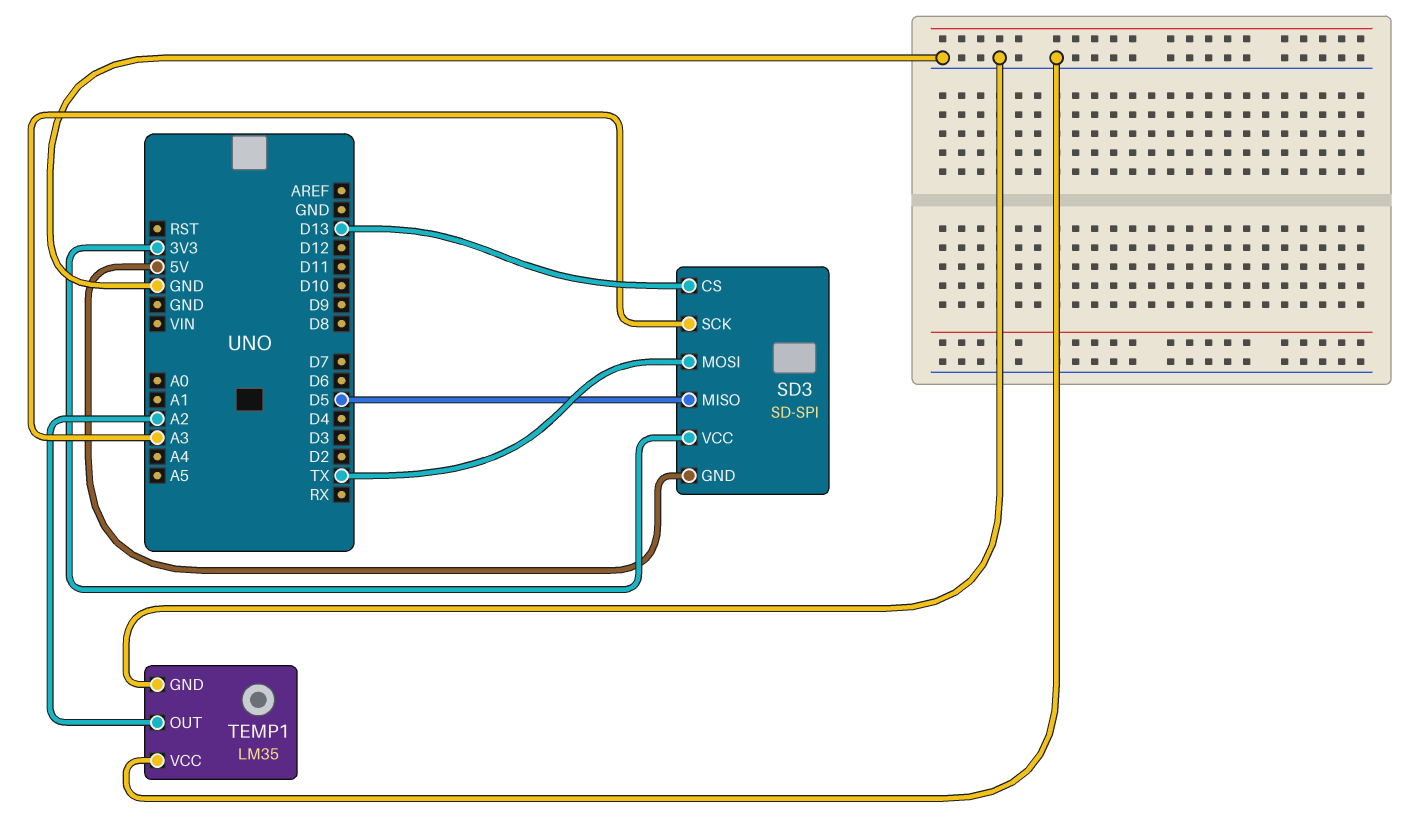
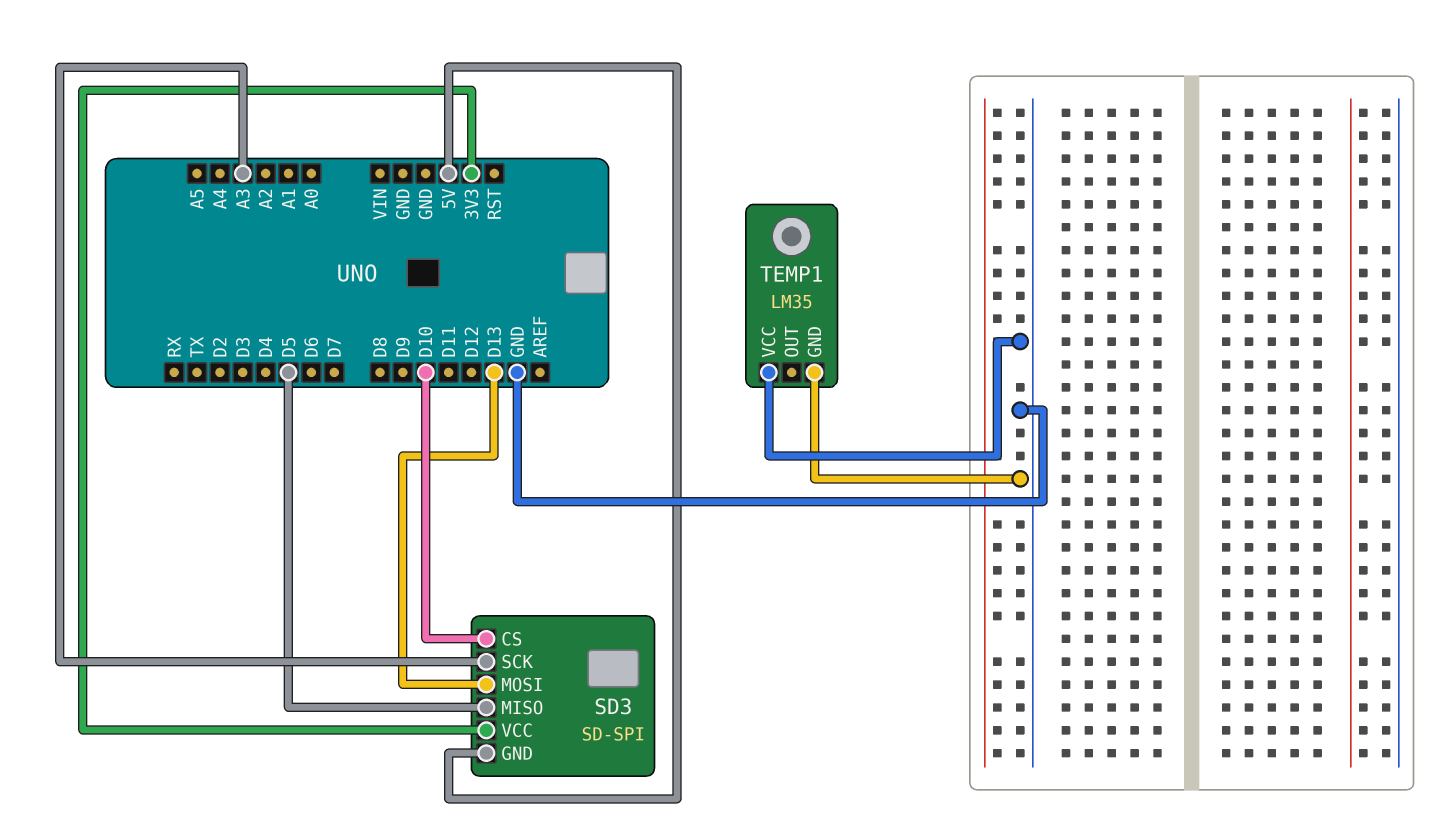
SD3 pin CS: D13 -> D10
SD3 pin MOSI: TX -> D13
TEMP1 pin OUT: A2 -> none

